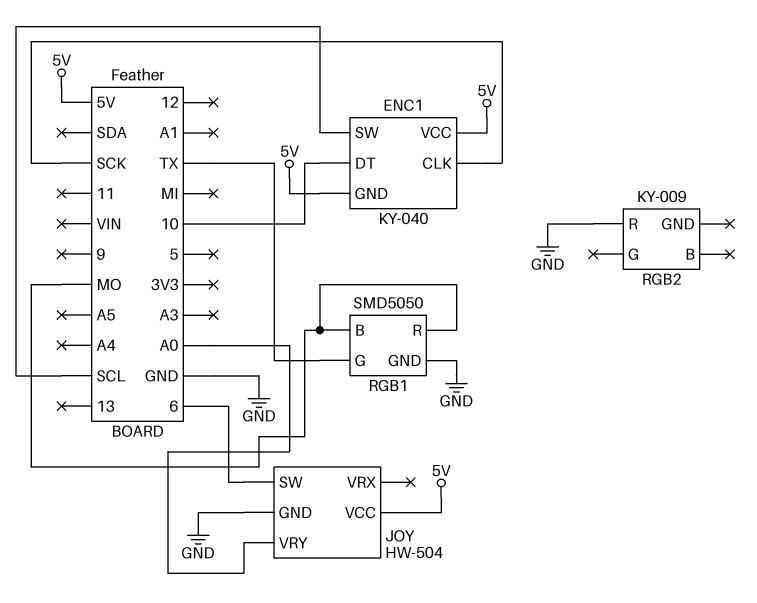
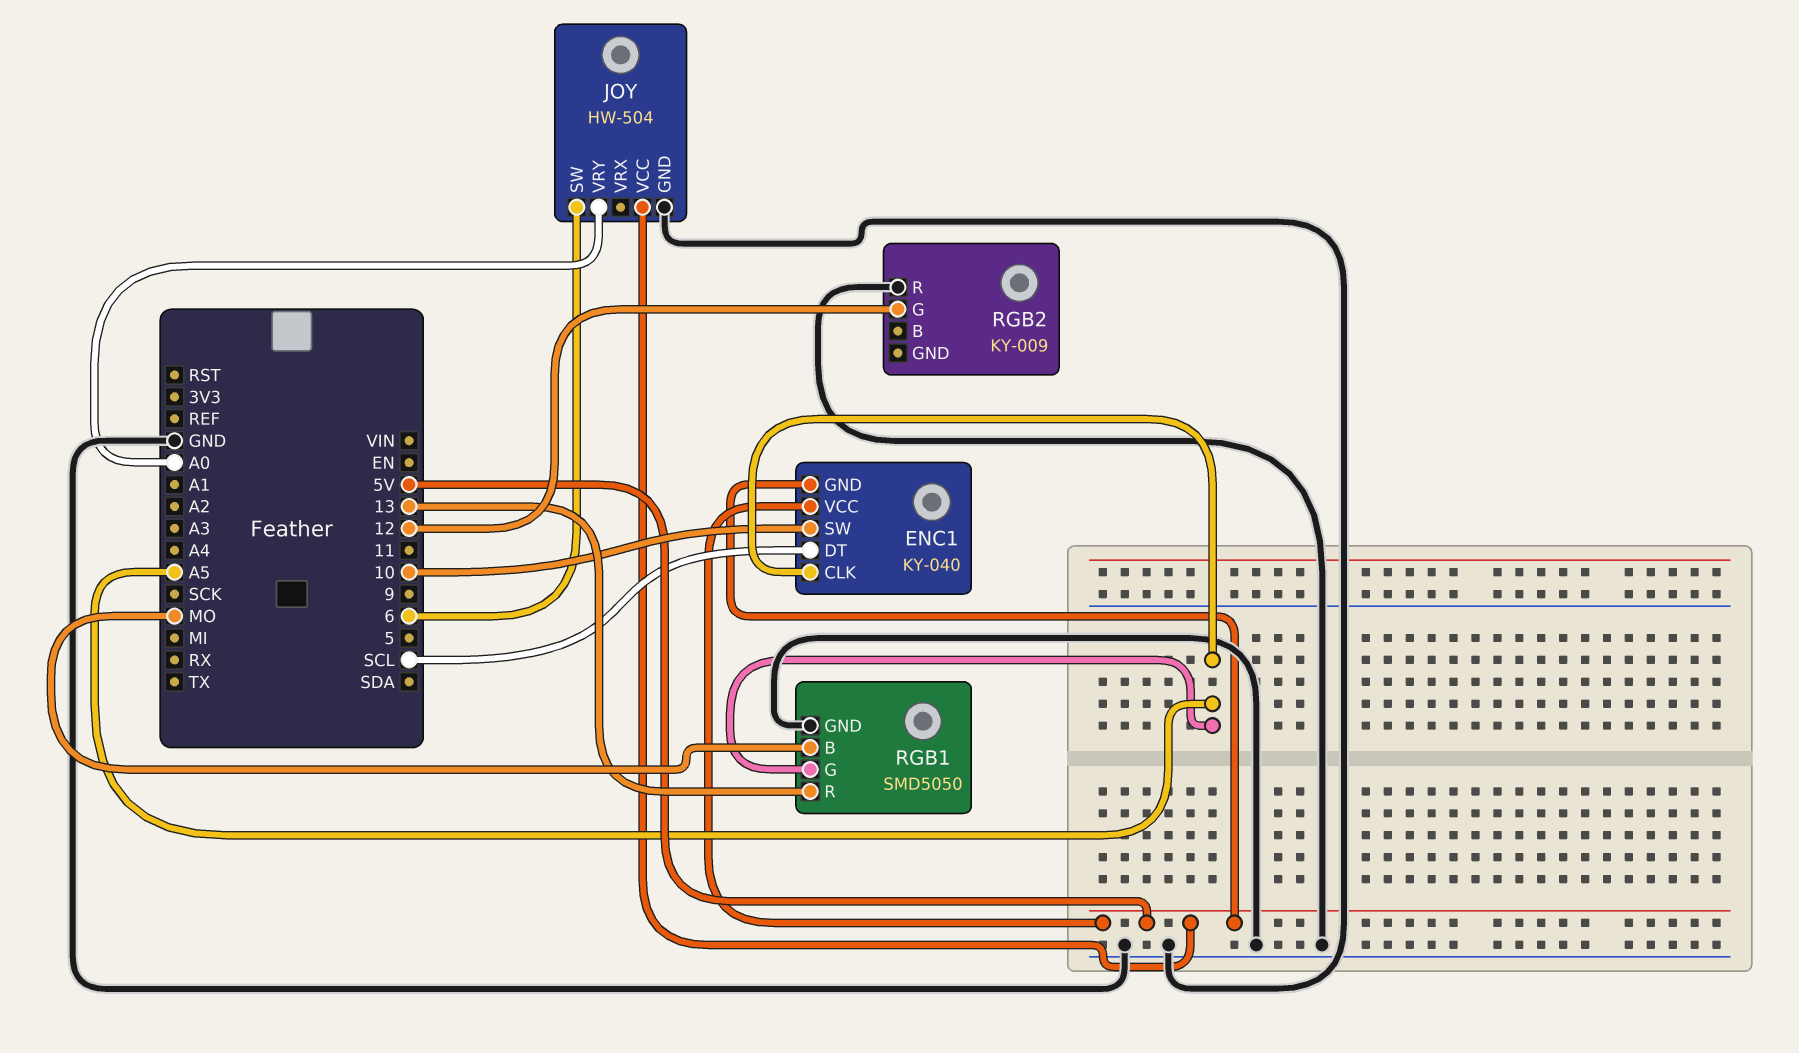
ENC1 pin CLK: SCK -> A5
ENC1 pin DT: 10 -> SCL
ENC1 pin SW: SCL -> 10
RGB1 pin G: TX -> A5
RGB1 pin R: MO -> 13
RGB2 pin G: none -> 12

